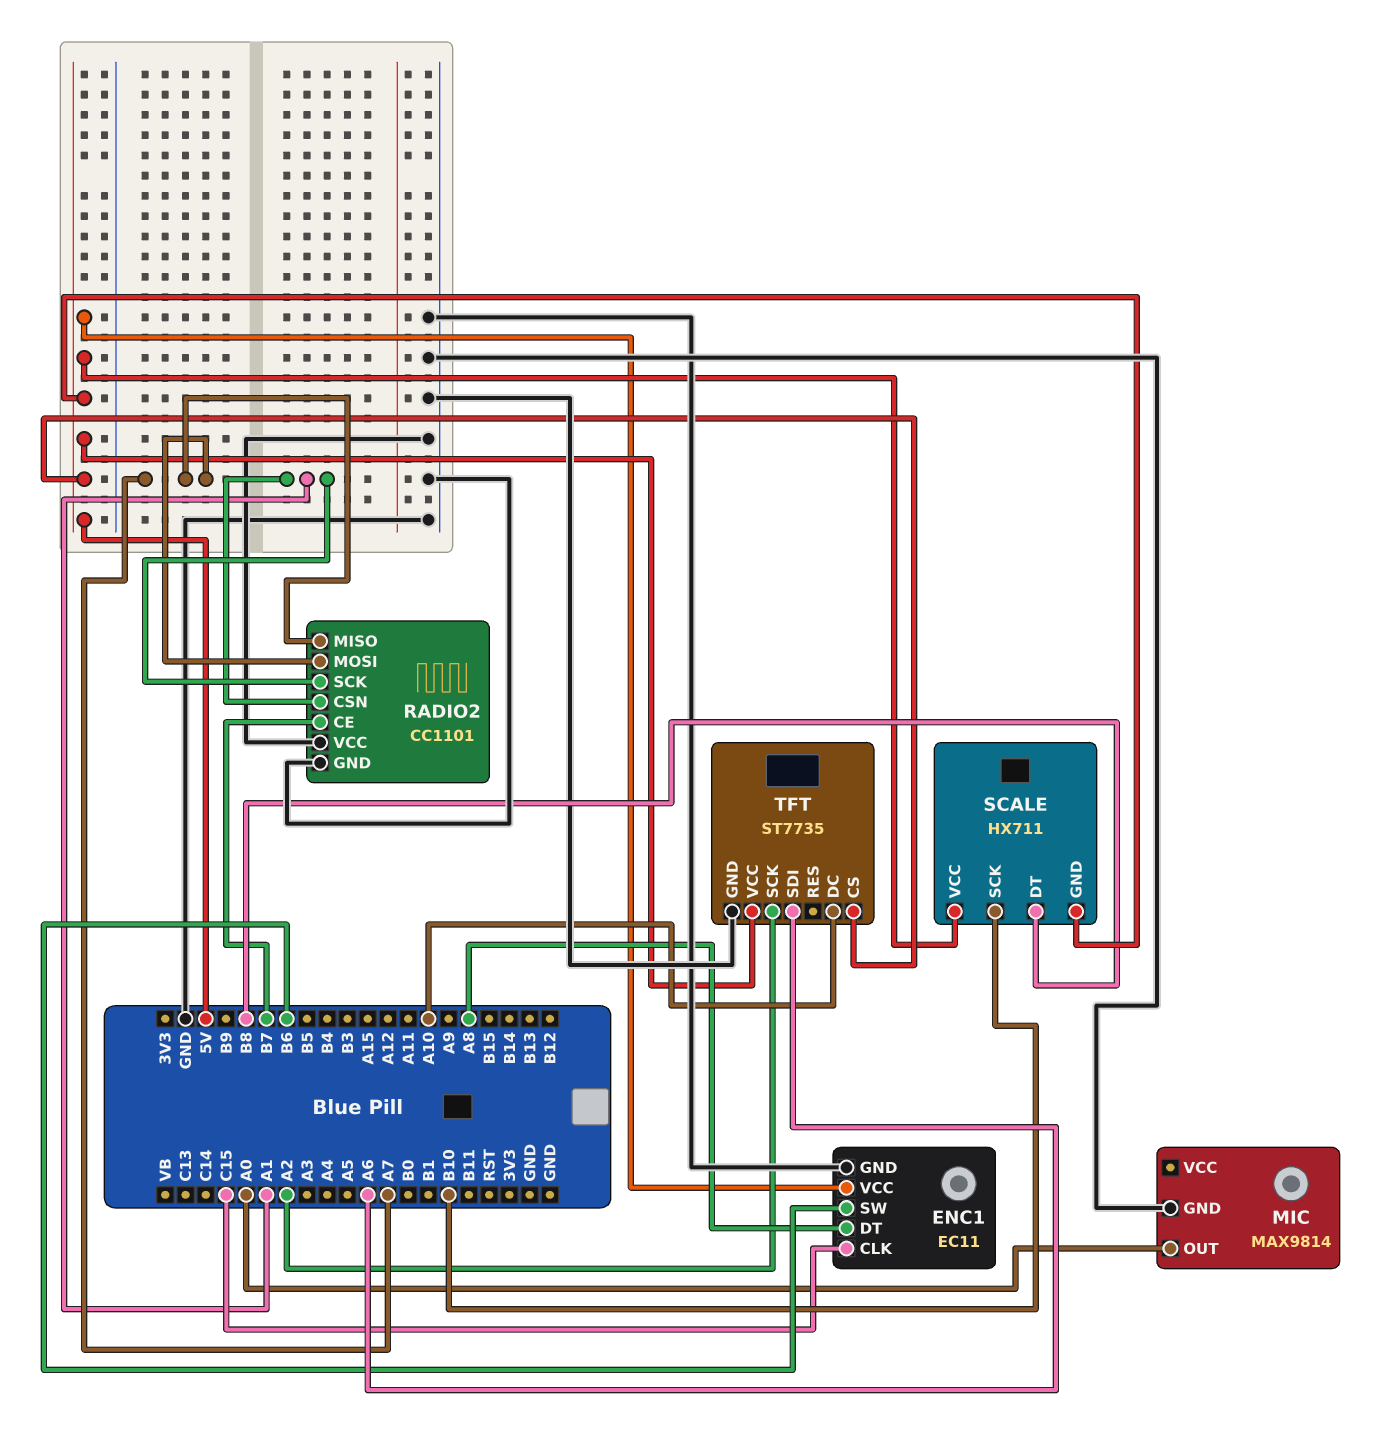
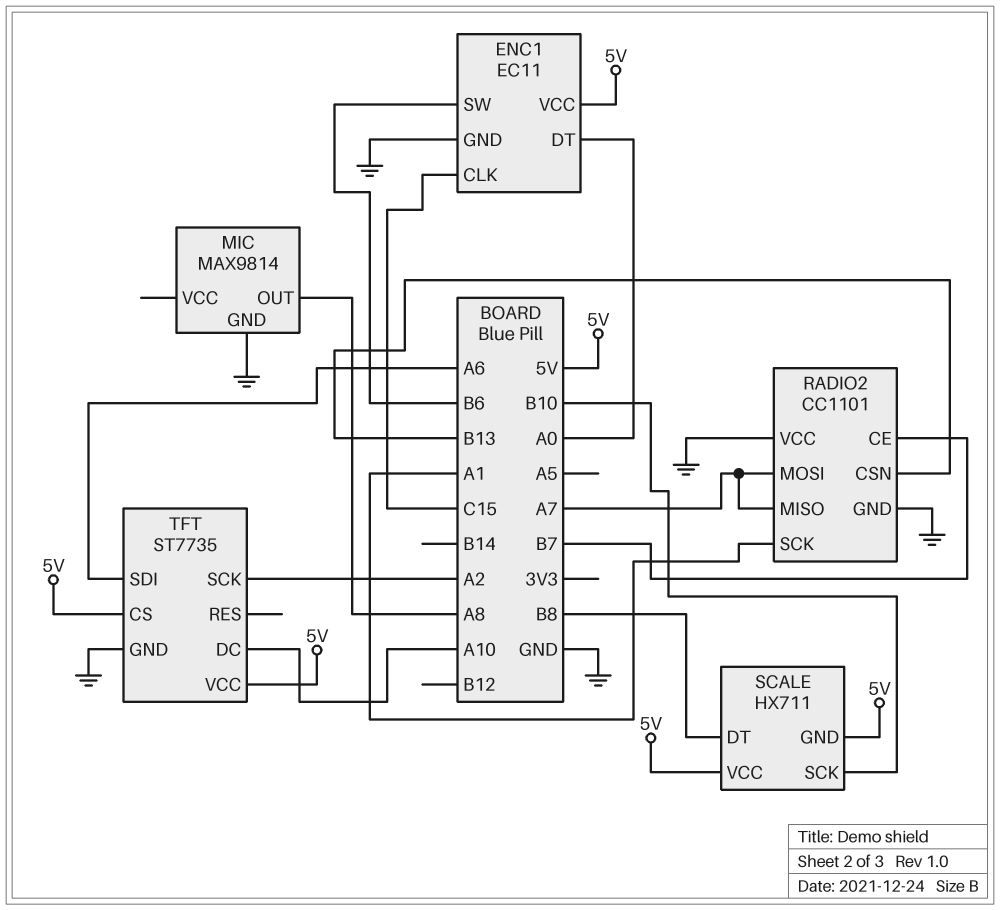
ENC1 pin DT: A8 -> A0
MIC pin OUT: A0 -> A8
RADIO2 pin CSN: A1 -> B13

